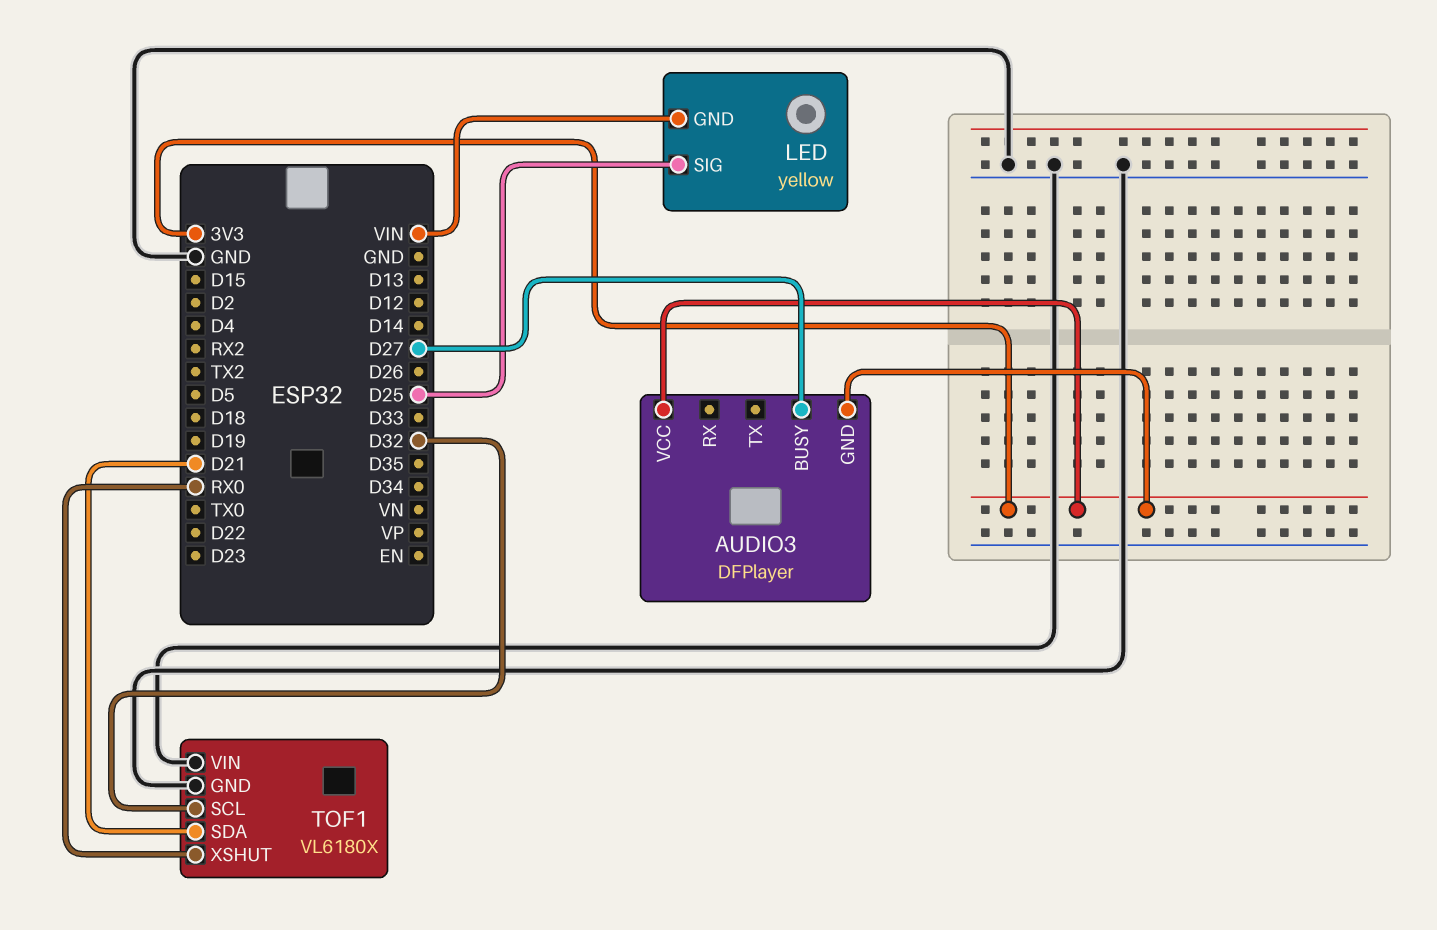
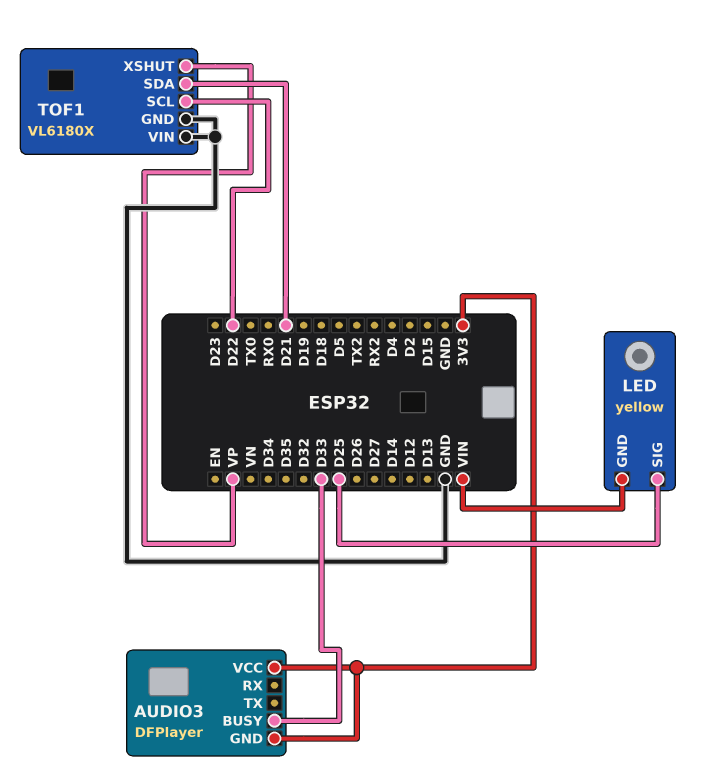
AUDIO3 pin BUSY: D27 -> D33
TOF1 pin SCL: D32 -> D22
TOF1 pin XSHUT: RX0 -> VP

